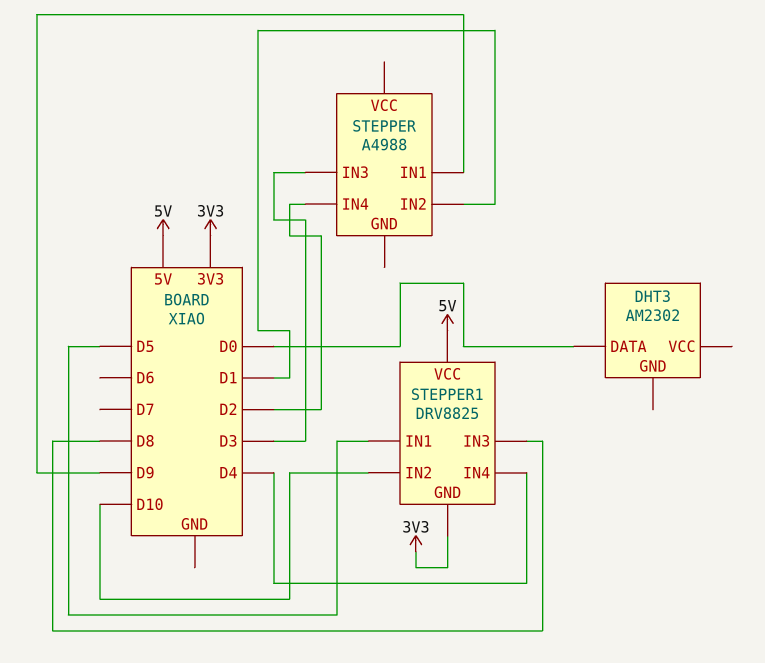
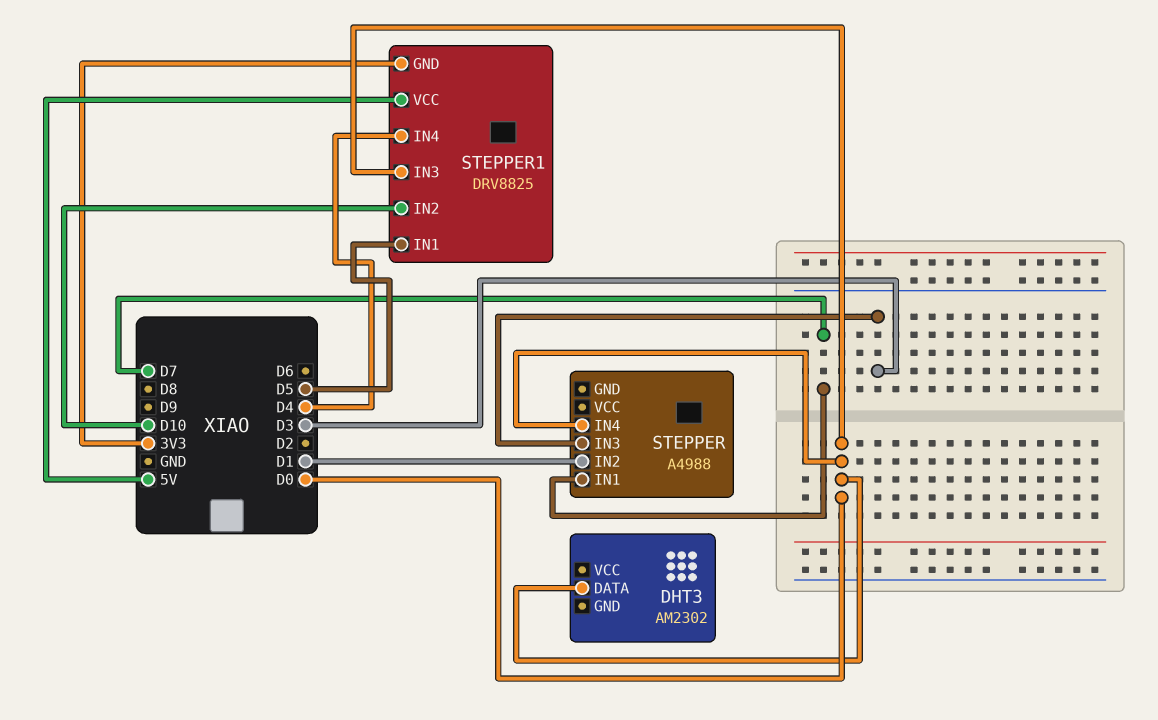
STEPPER pin IN1: D9 -> D7
STEPPER pin IN4: D2 -> D0
STEPPER1 pin IN3: D8 -> D0

